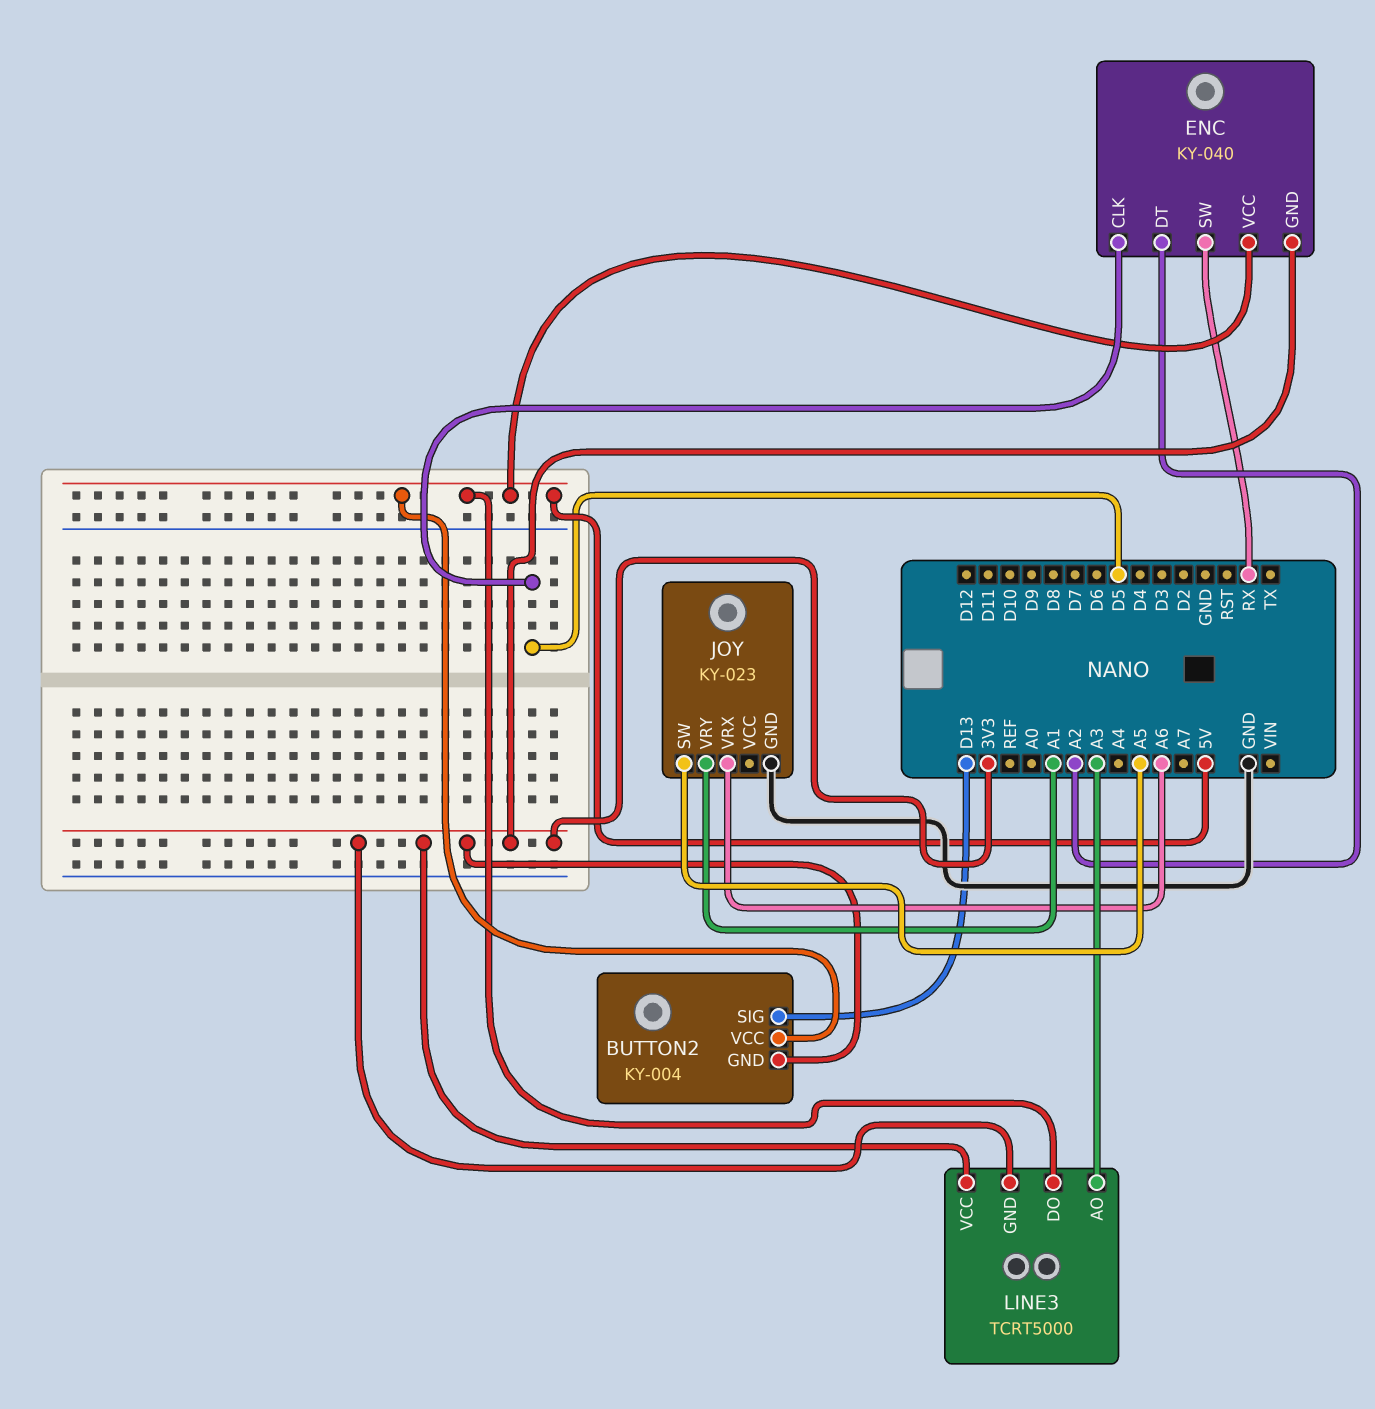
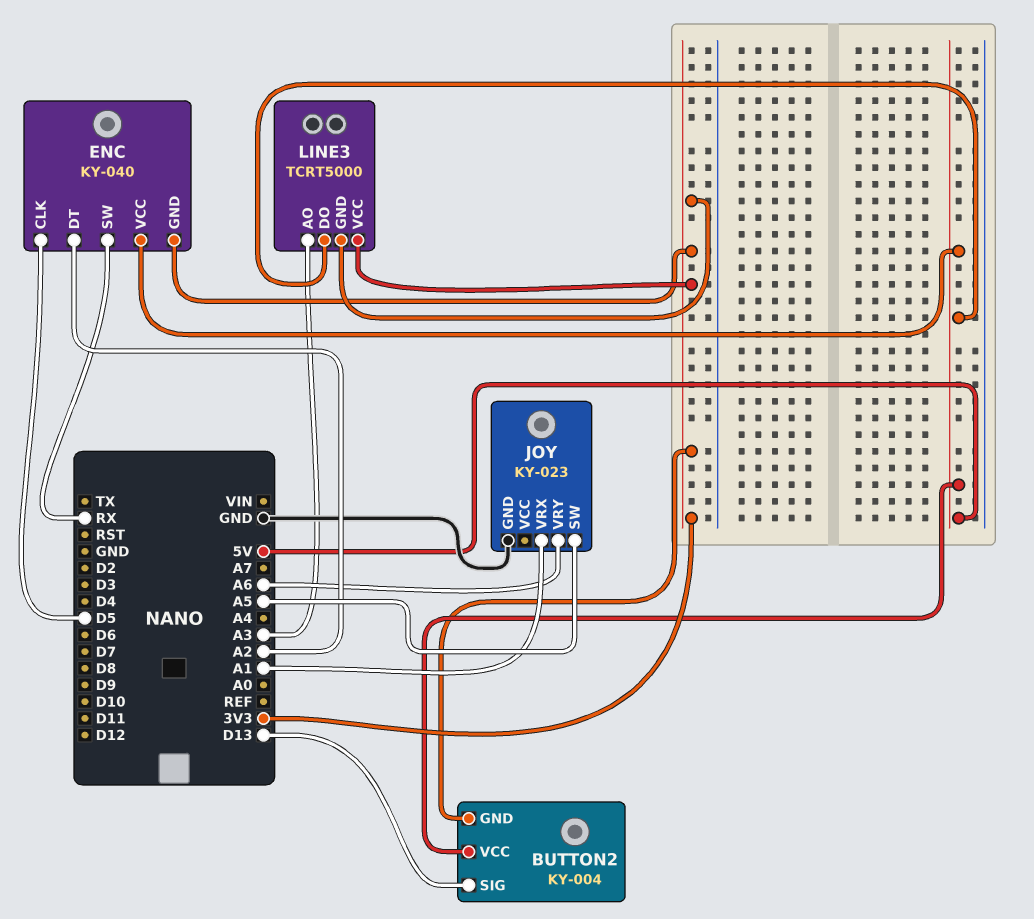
JOY pin VRX: A6 -> A1
JOY pin VRY: A1 -> A6

